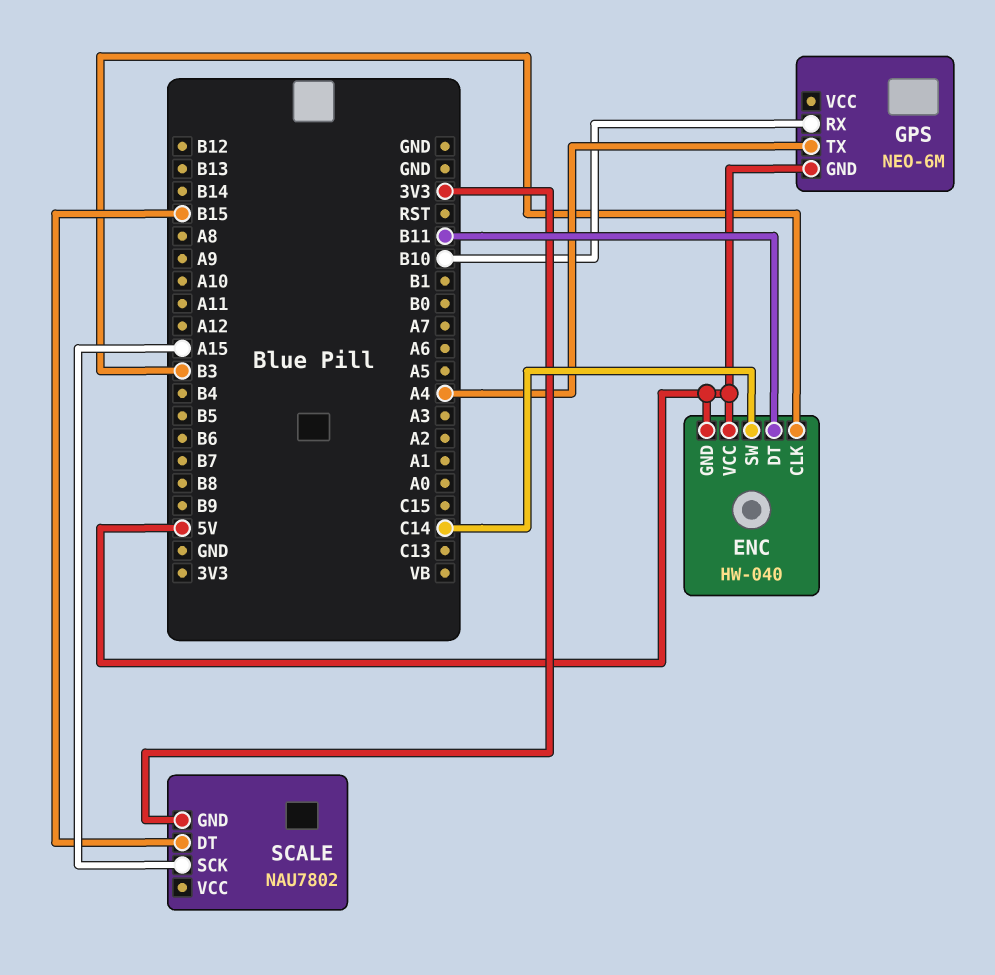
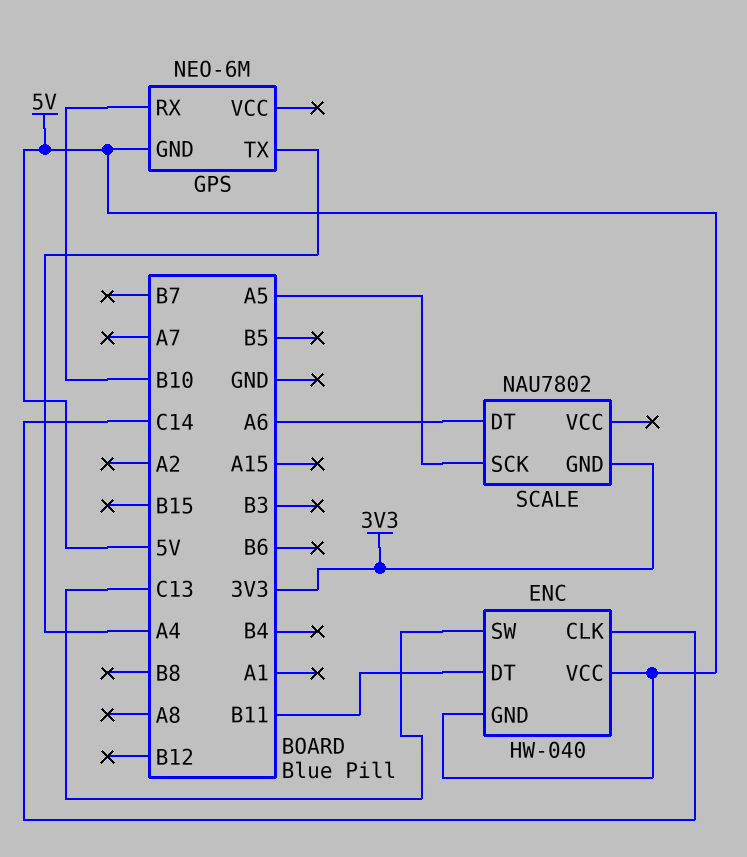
ENC pin CLK: B3 -> C14
ENC pin SW: C14 -> C13
SCALE pin DT: B15 -> A6
SCALE pin SCK: A15 -> A5

